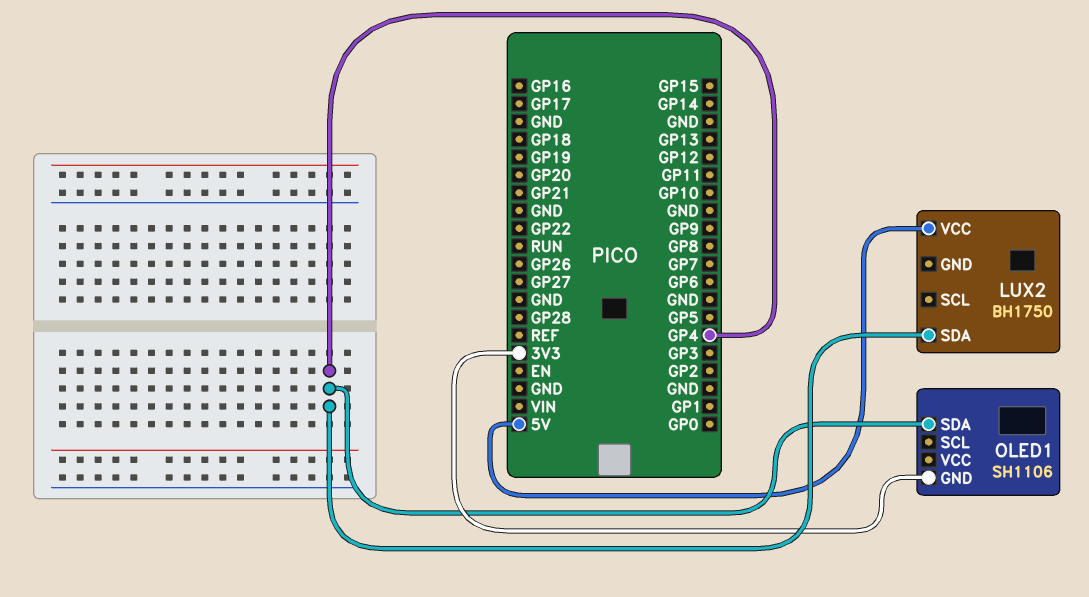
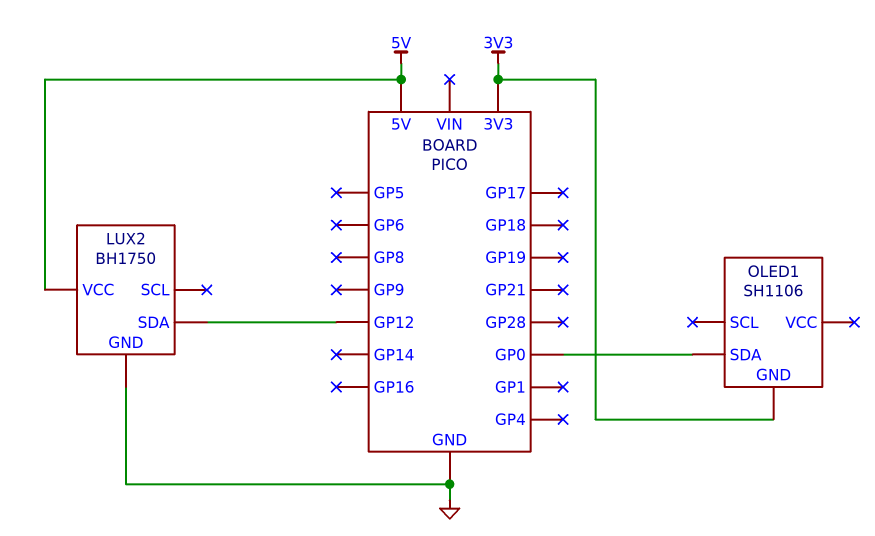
LUX2 pin GND: none -> GND
LUX2 pin SDA: GP4 -> GP12
OLED1 pin SDA: GP4 -> GP0

